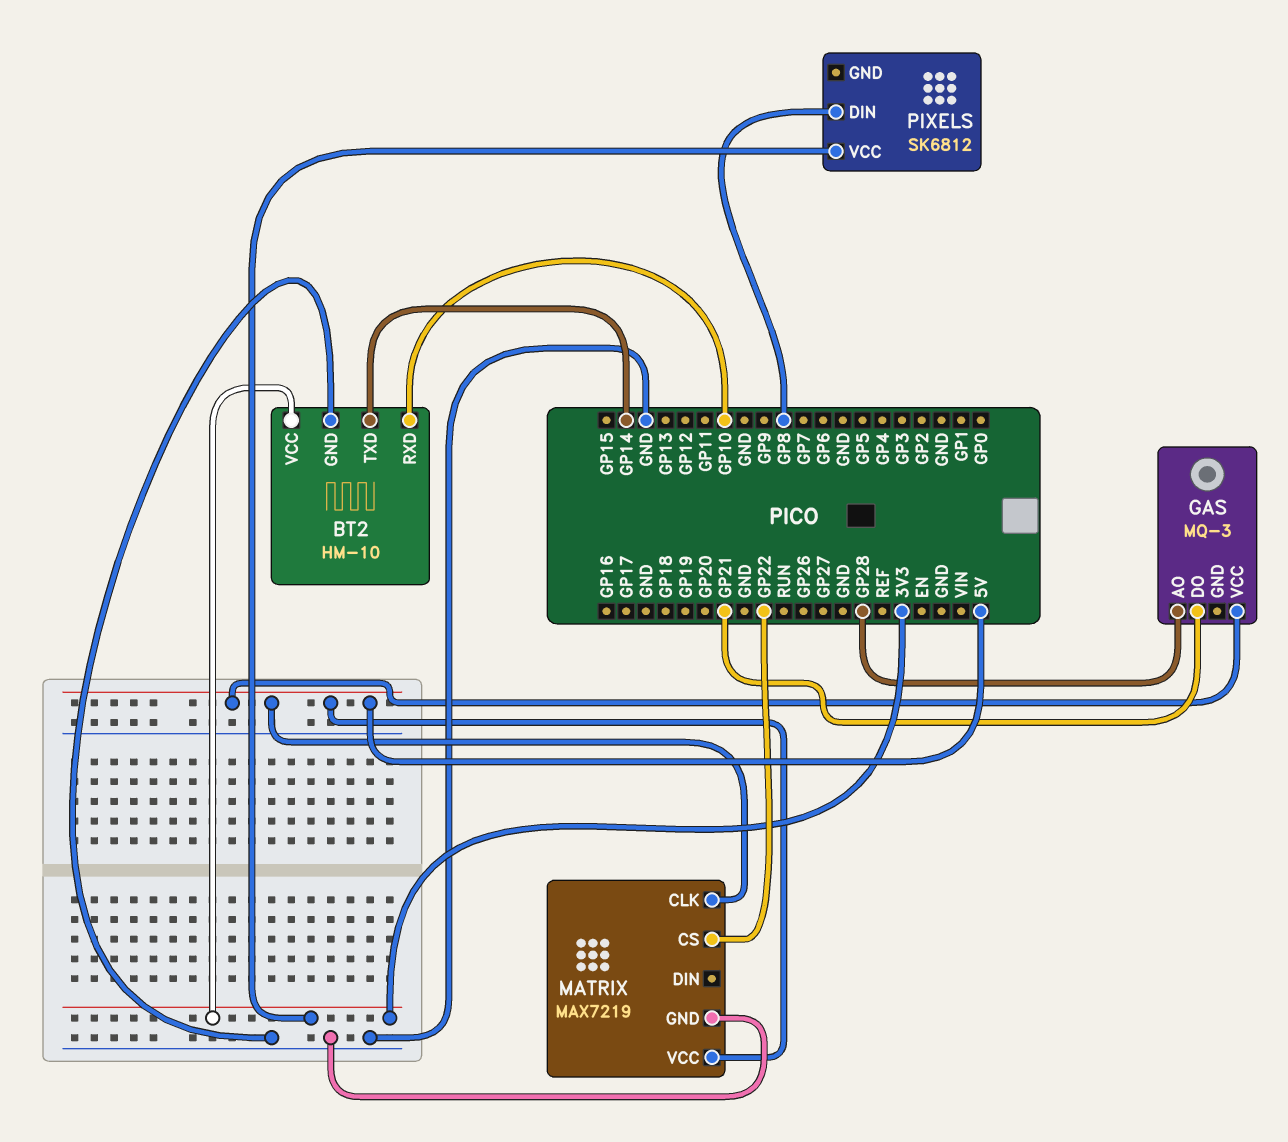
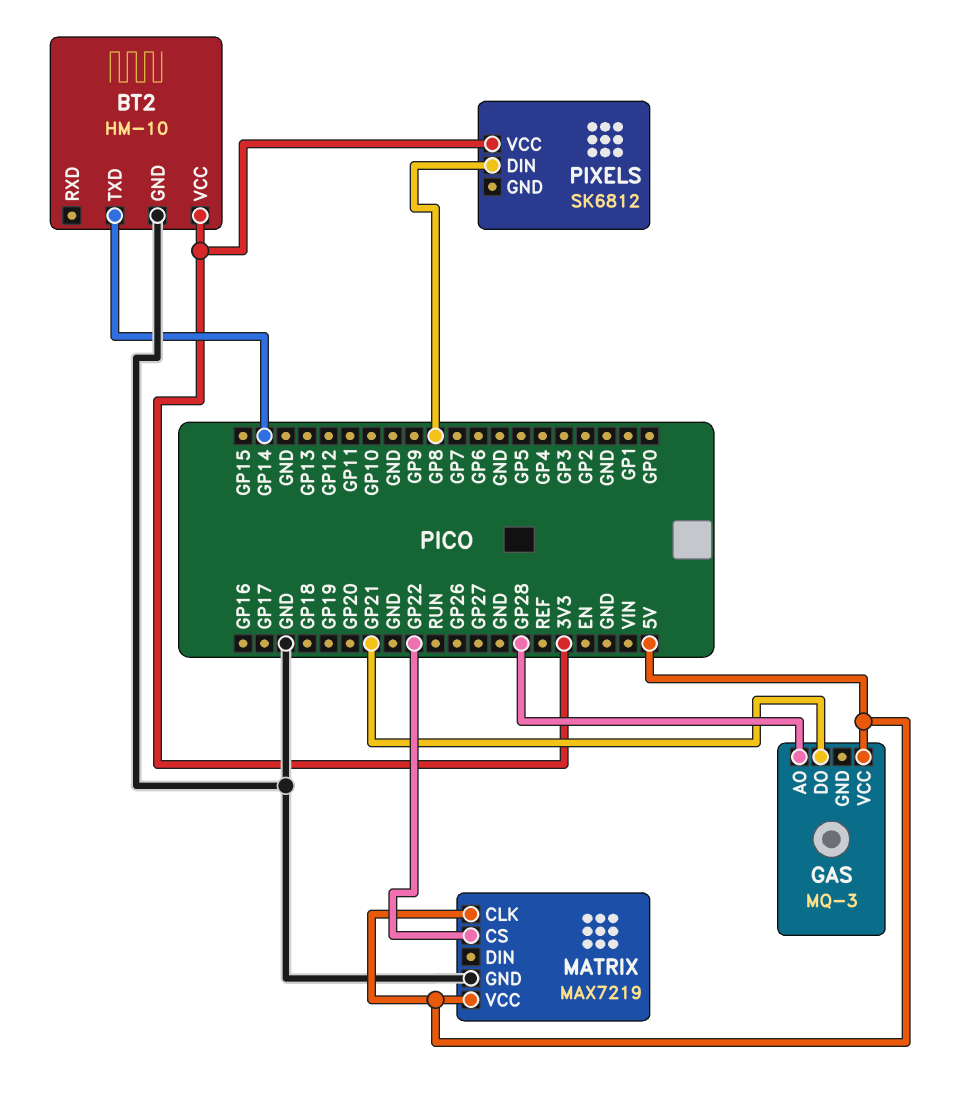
BT2 pin RXD: GP10 -> none

